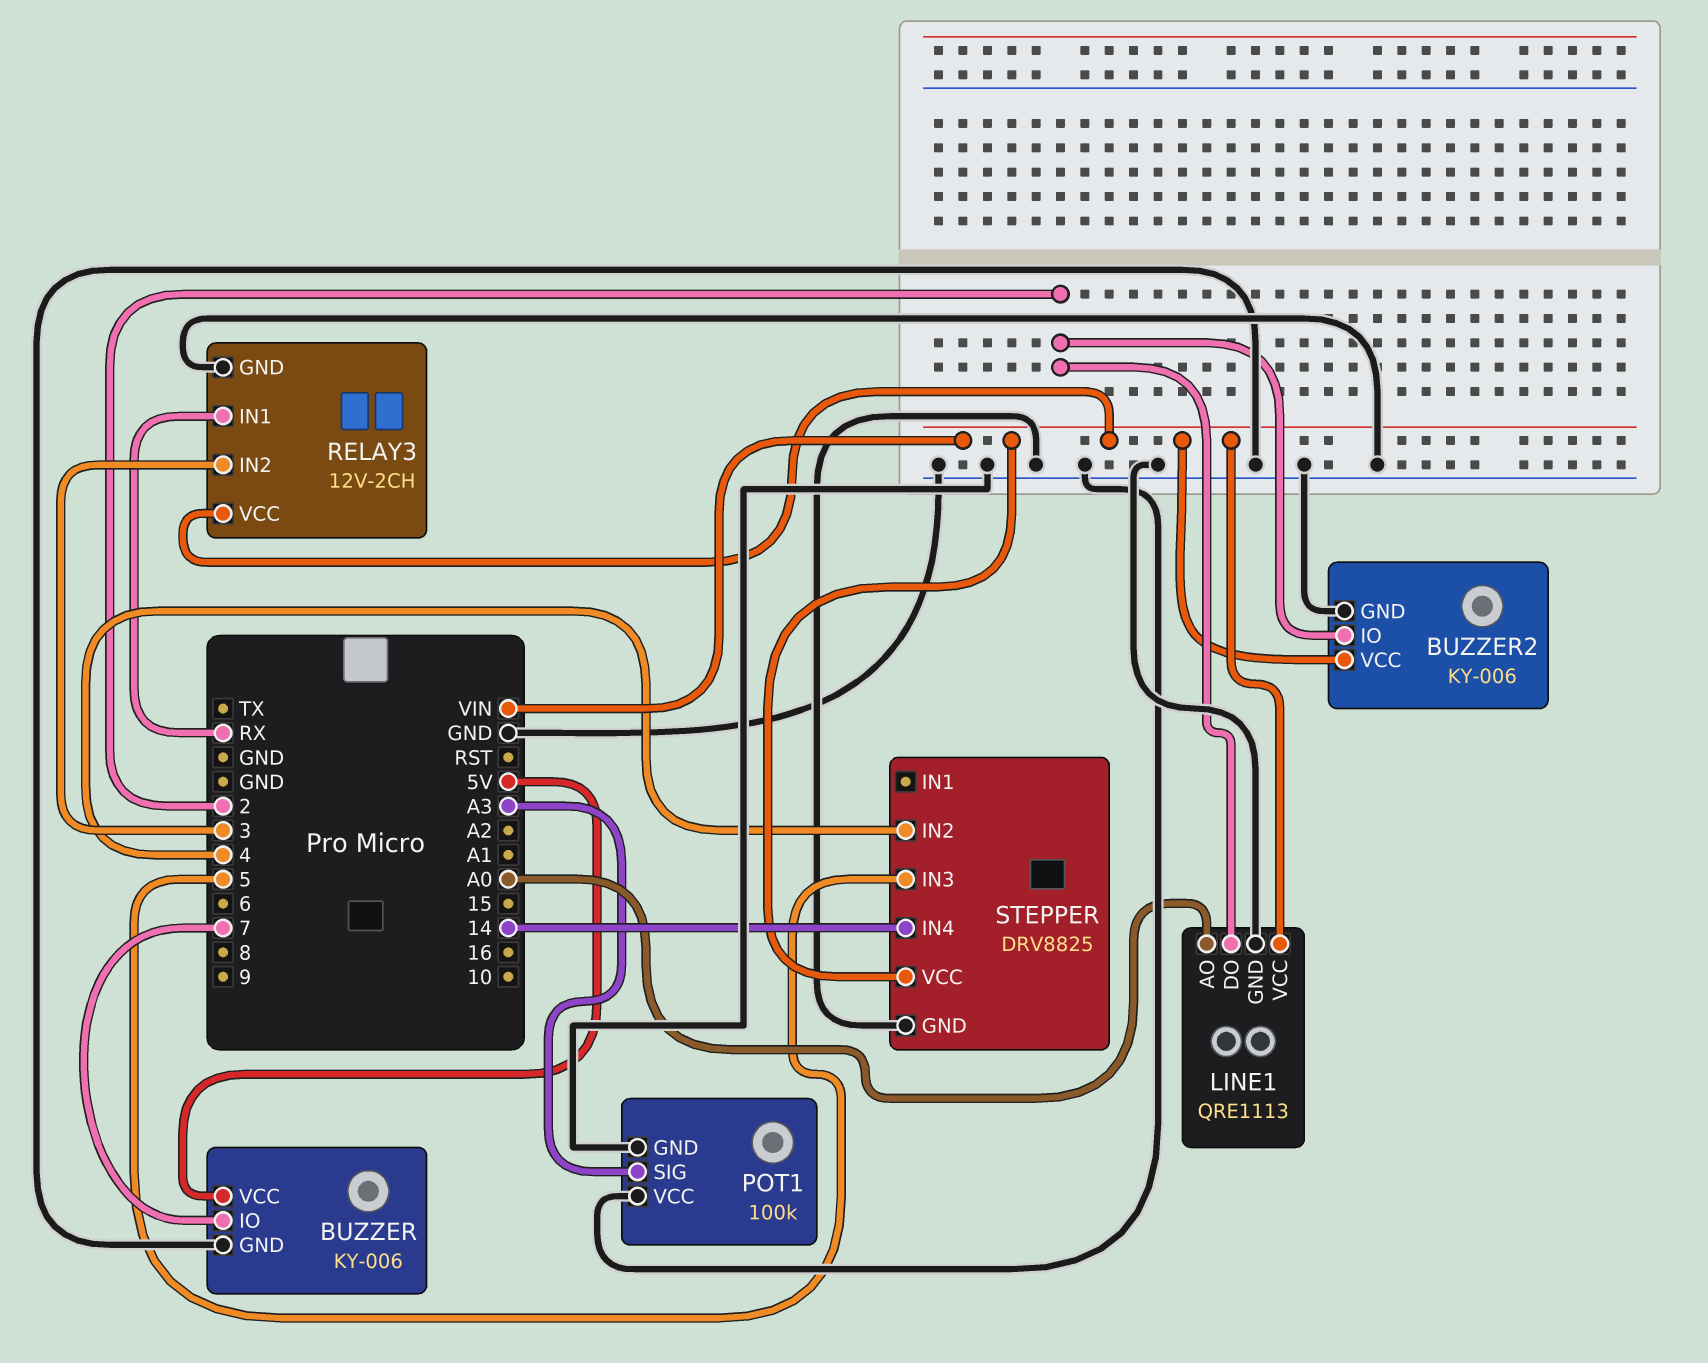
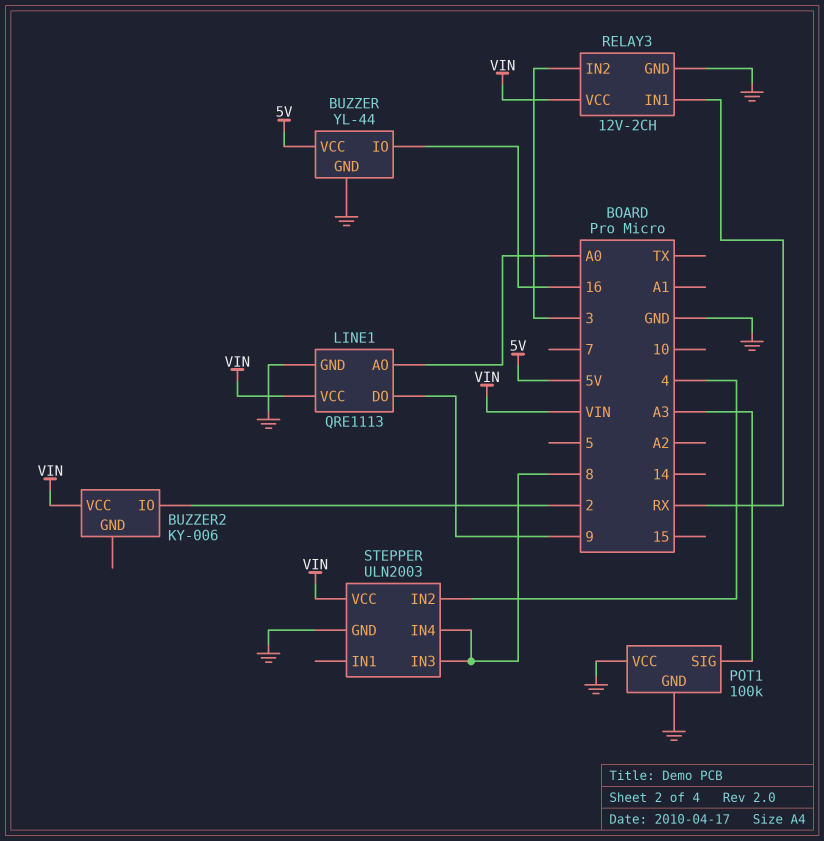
BUZZER: KY-006 -> YL-44
BUZZER pin IO: 7 -> 16
BUZZER2 pin GND: GND -> none
LINE1 pin DO: 2 -> 9
STEPPER: DRV8825 -> ULN2003
STEPPER pin IN3: 5 -> 8
STEPPER pin IN4: 14 -> 8

